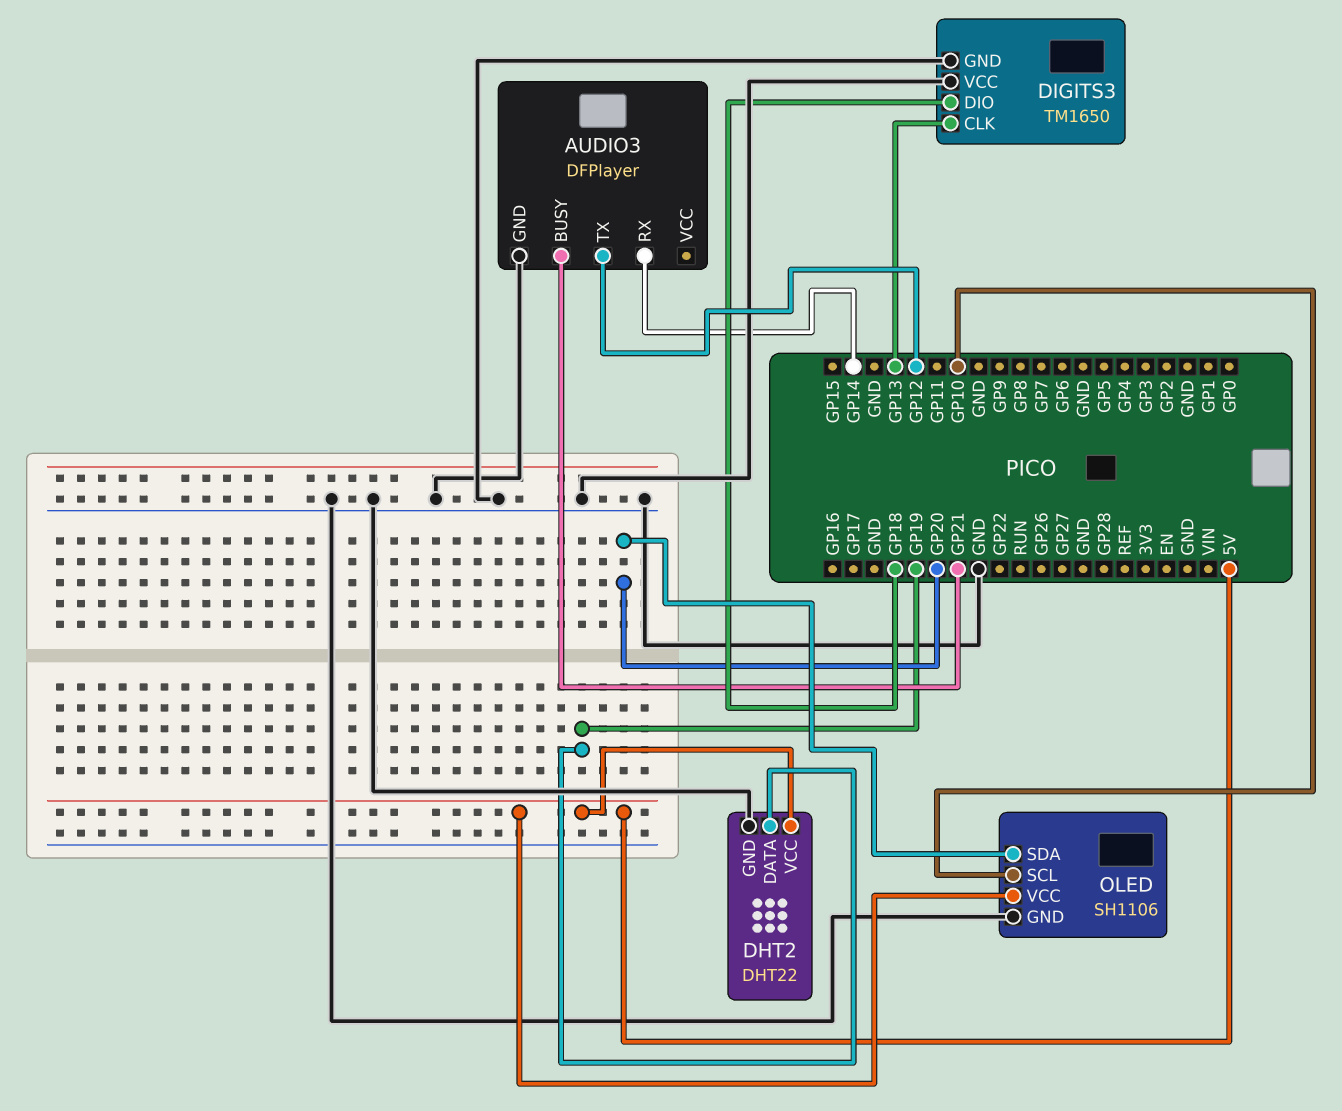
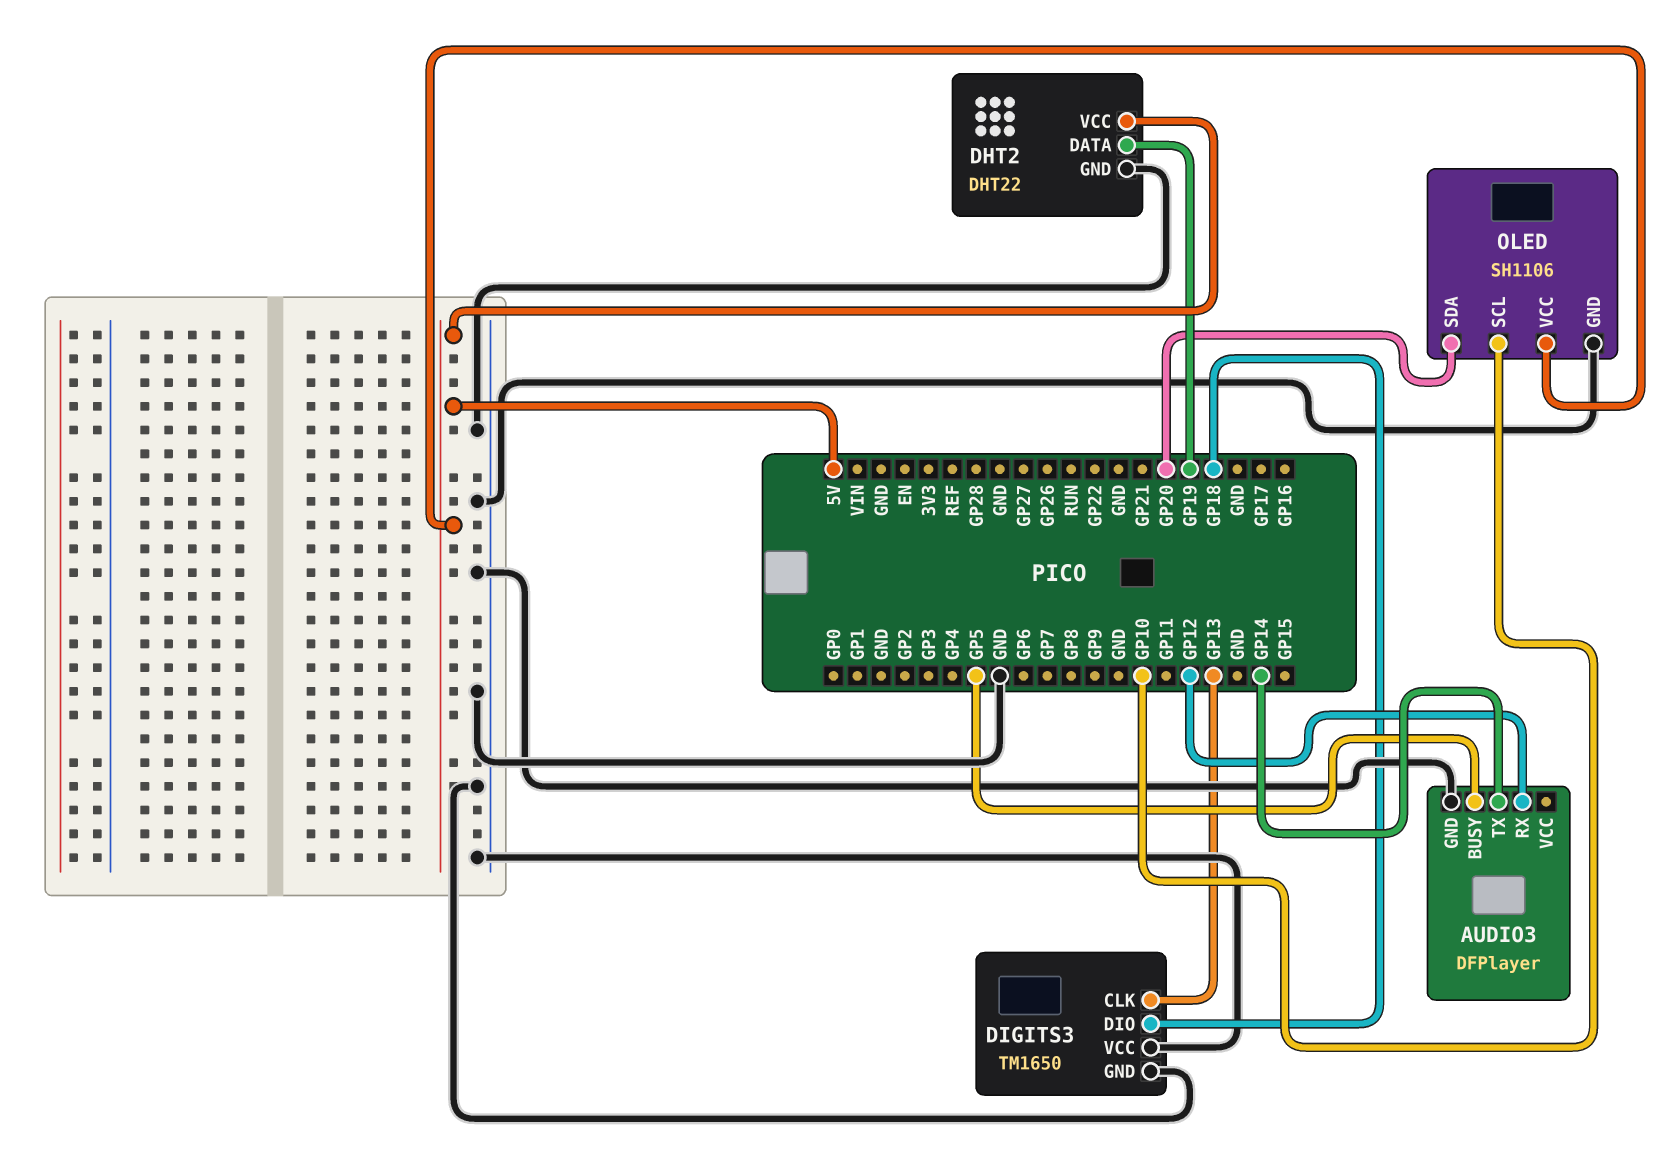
AUDIO3 pin BUSY: GP21 -> GP5
AUDIO3 pin RX: GP14 -> GP12
AUDIO3 pin TX: GP12 -> GP14

